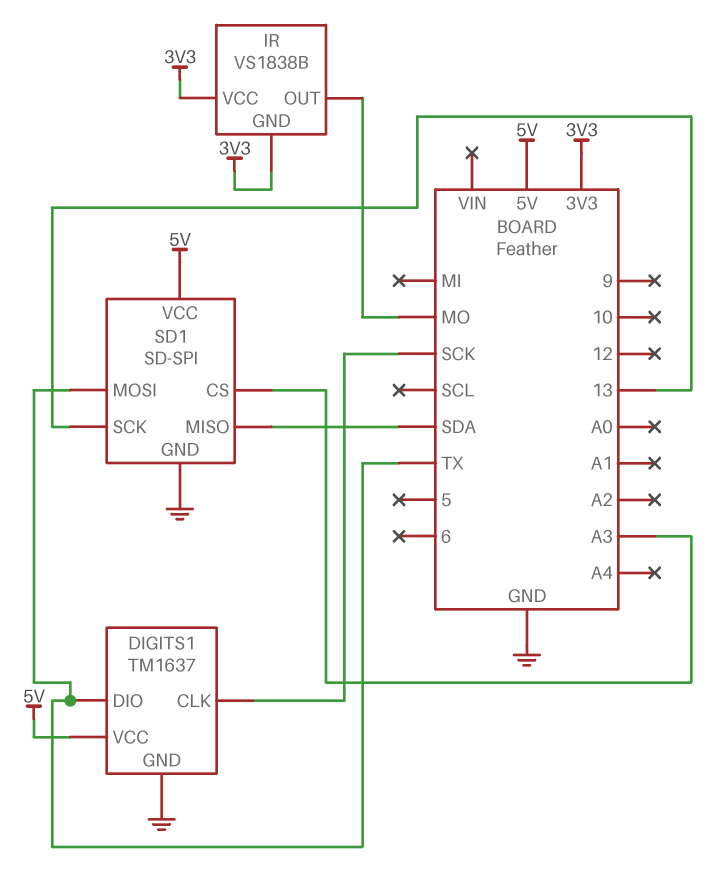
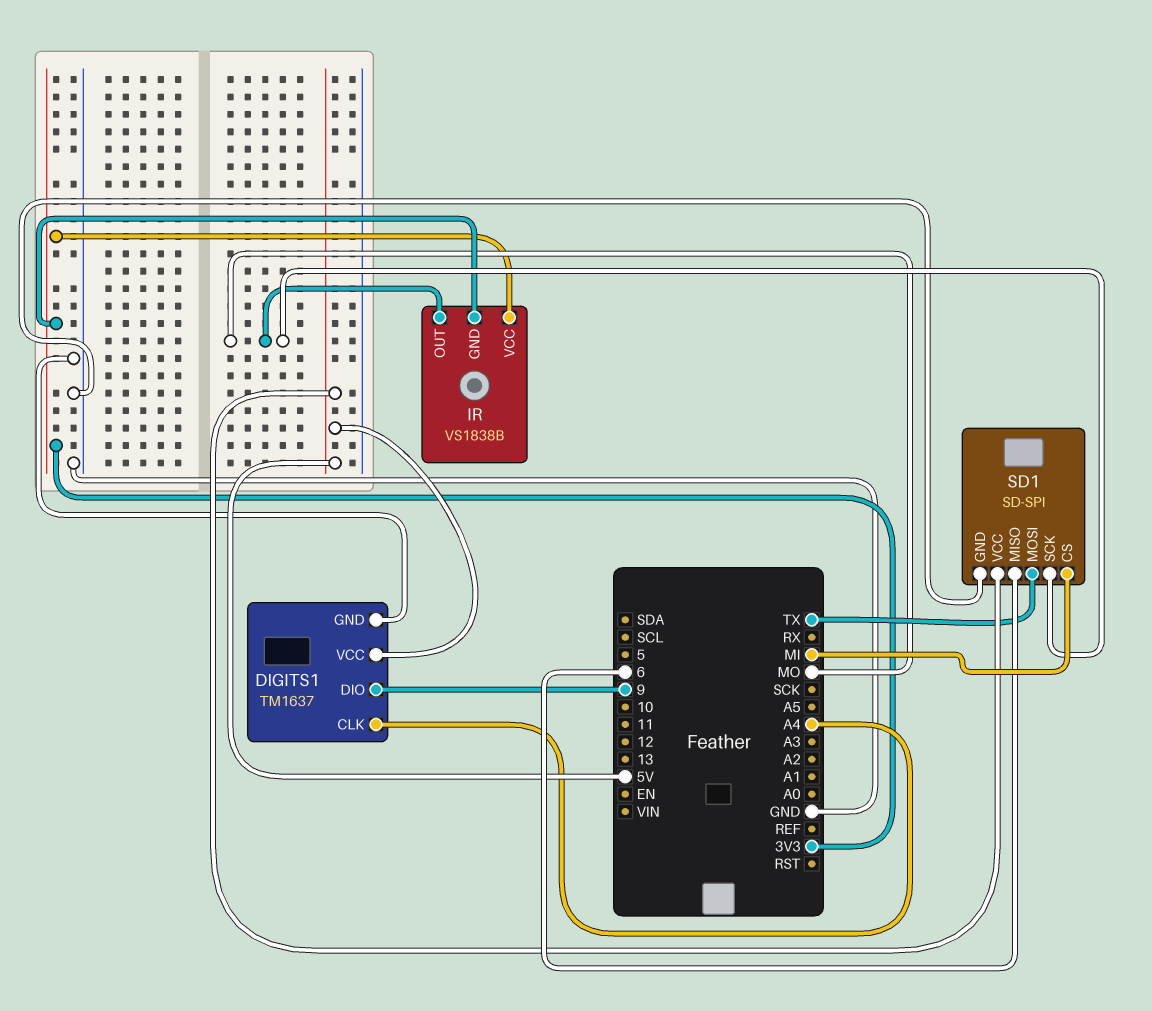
DIGITS1 pin CLK: SCK -> A4
DIGITS1 pin DIO: TX -> 9
SD1 pin CS: A3 -> MI
SD1 pin MISO: SDA -> 6
SD1 pin SCK: 13 -> MO

